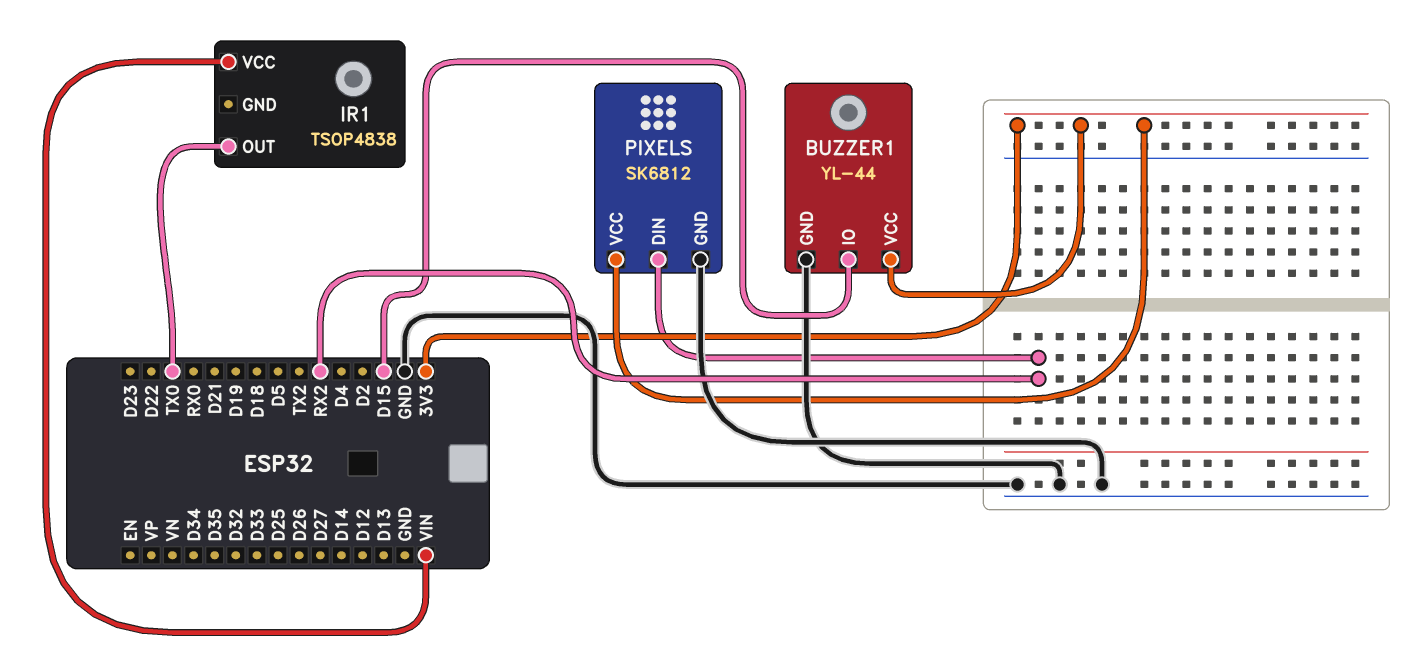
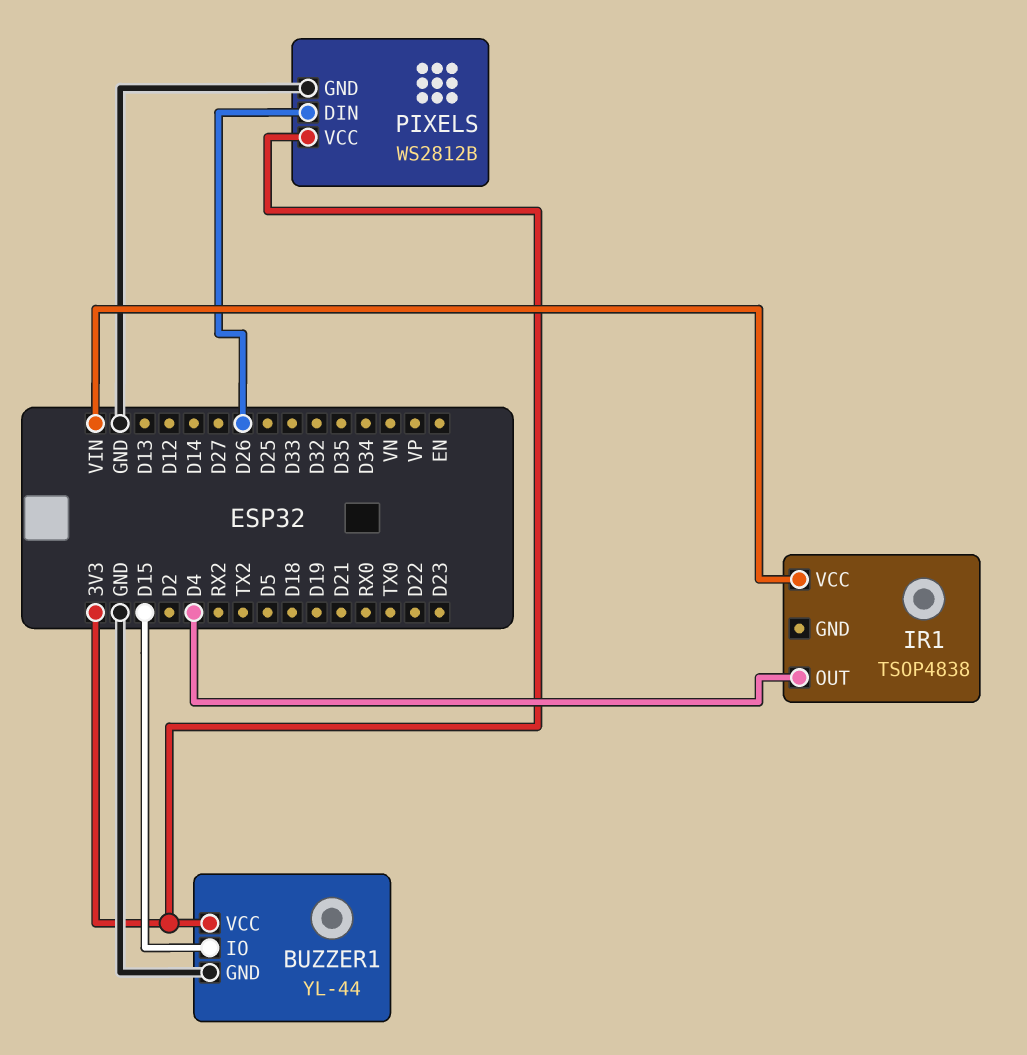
IR1 pin OUT: TX0 -> D4
PIXELS: SK6812 -> WS2812B
PIXELS pin DIN: RX2 -> D26

